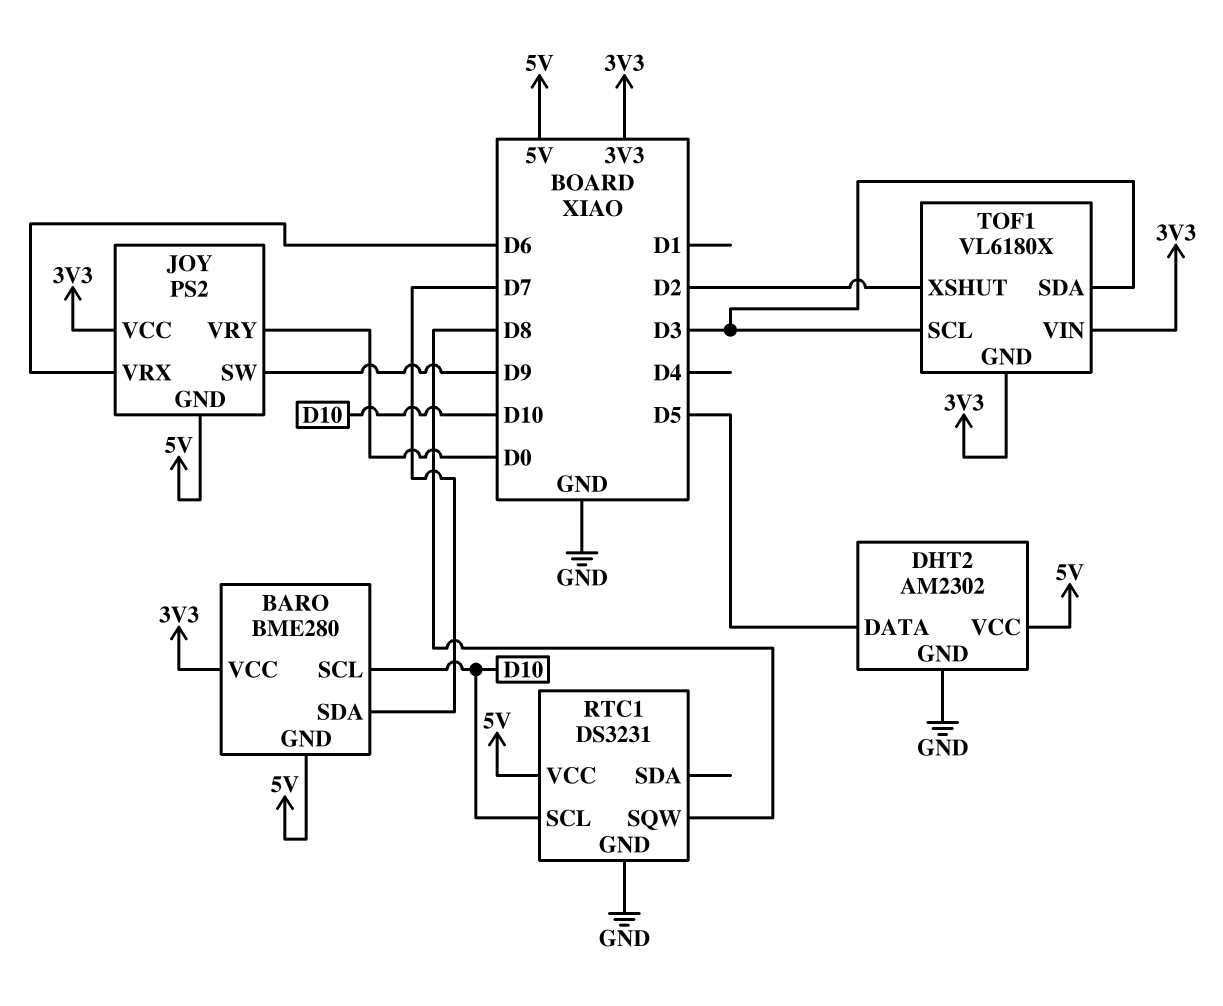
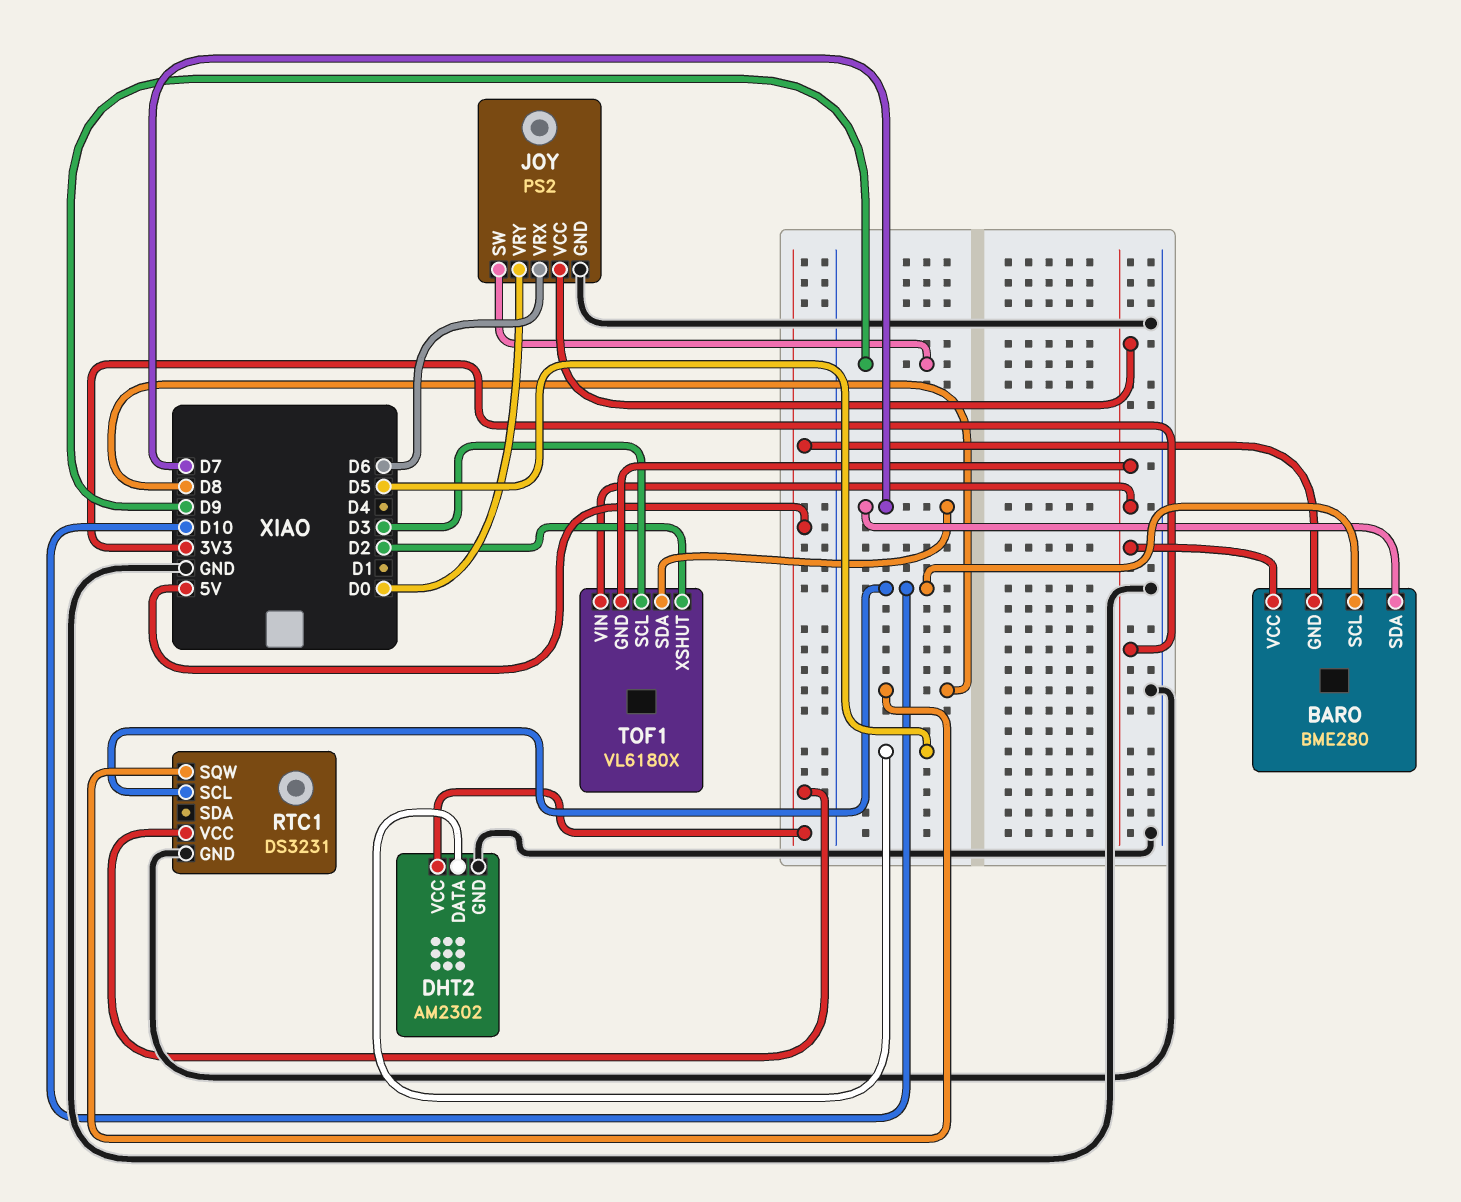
JOY pin GND: 5V -> GND
TOF1 pin SDA: D3 -> D7

